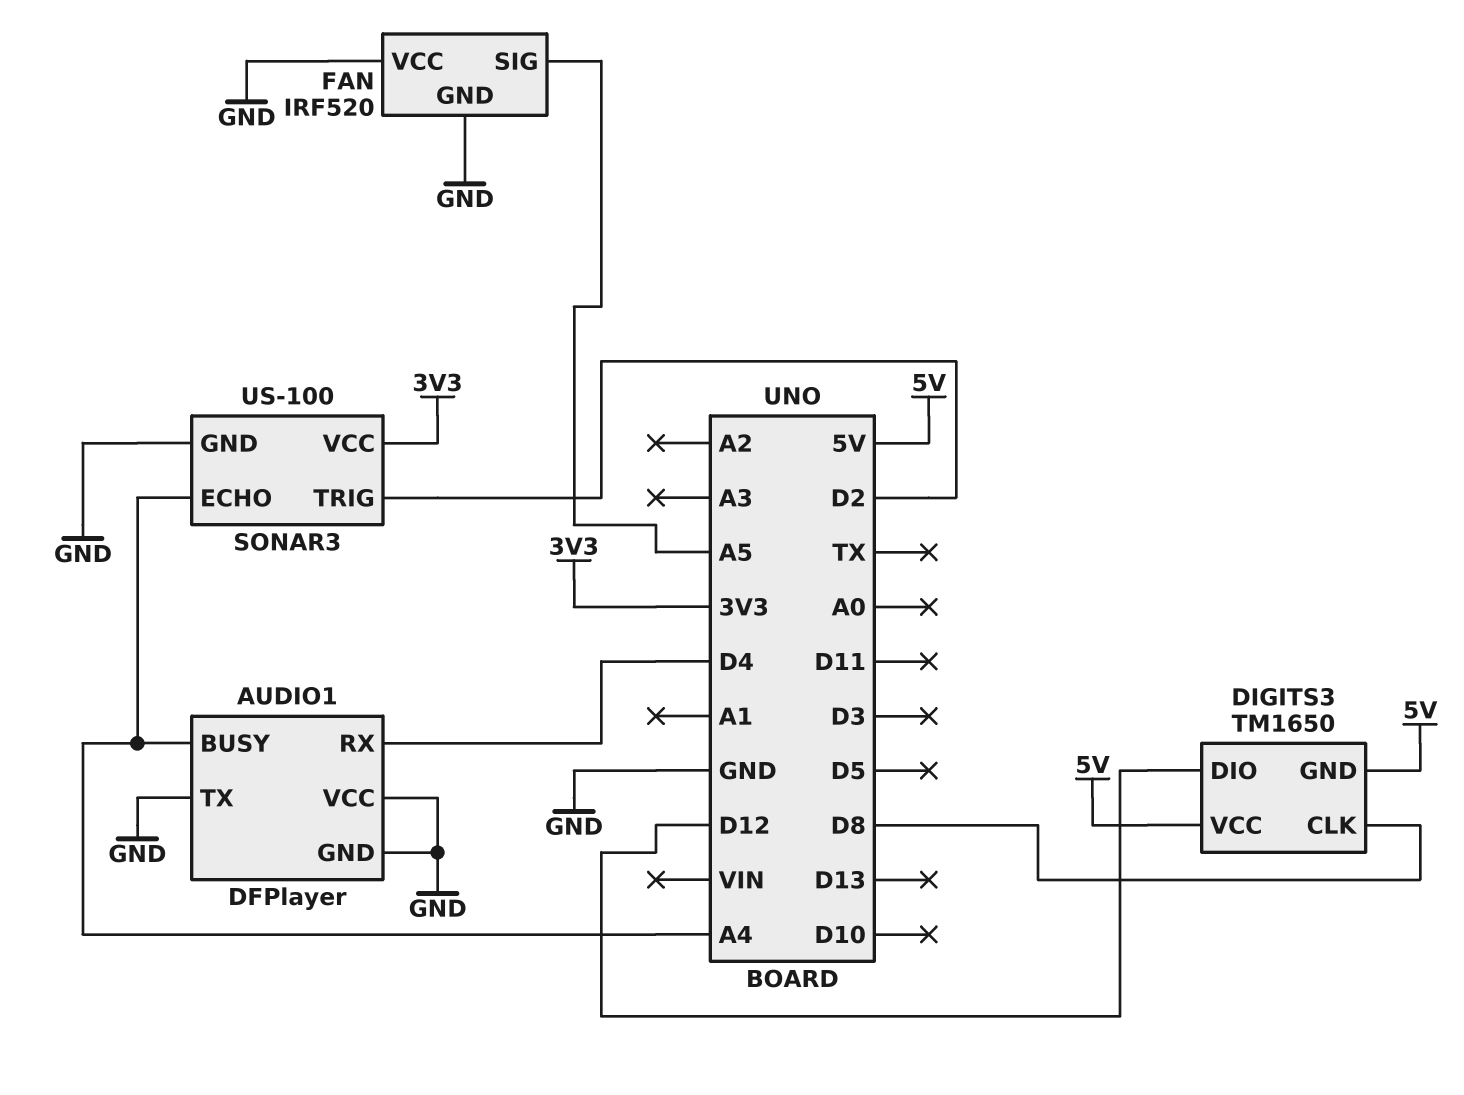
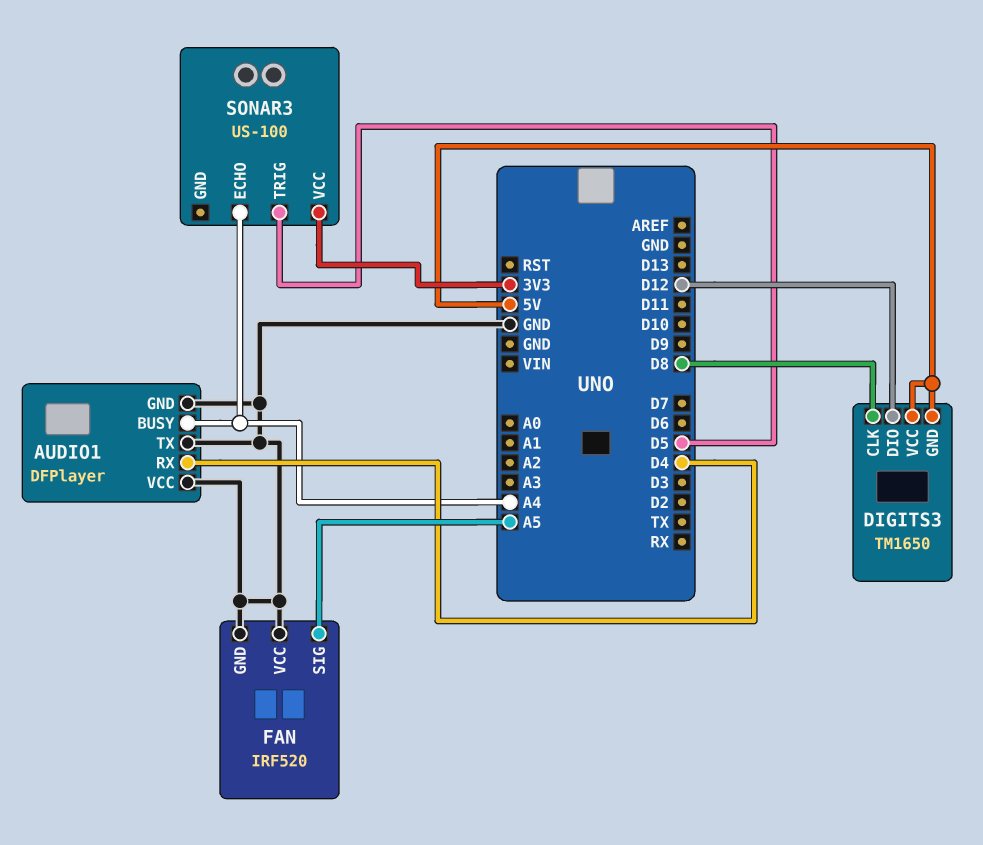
SONAR3 pin GND: GND -> none
SONAR3 pin TRIG: D2 -> D5

